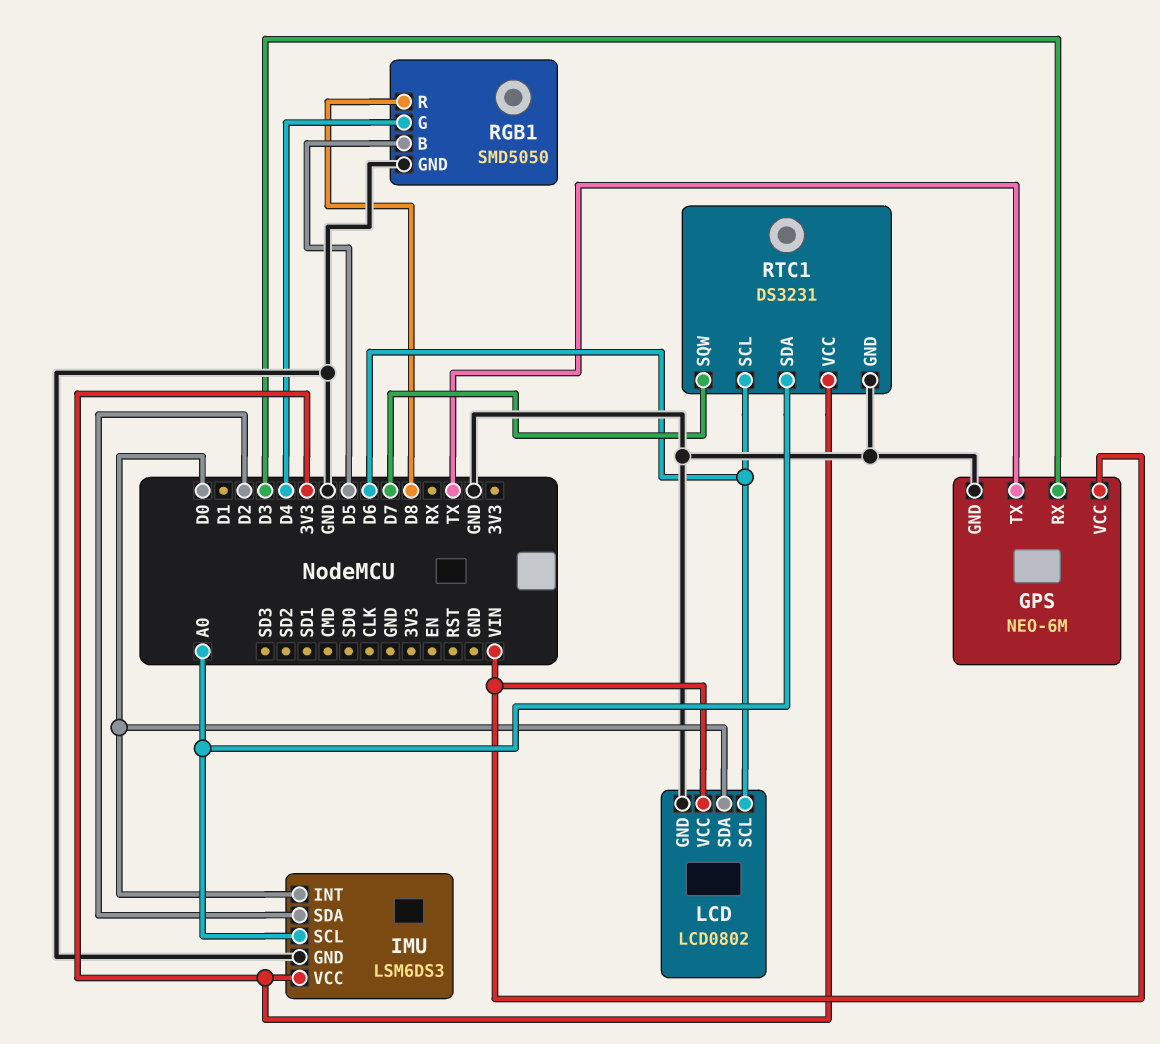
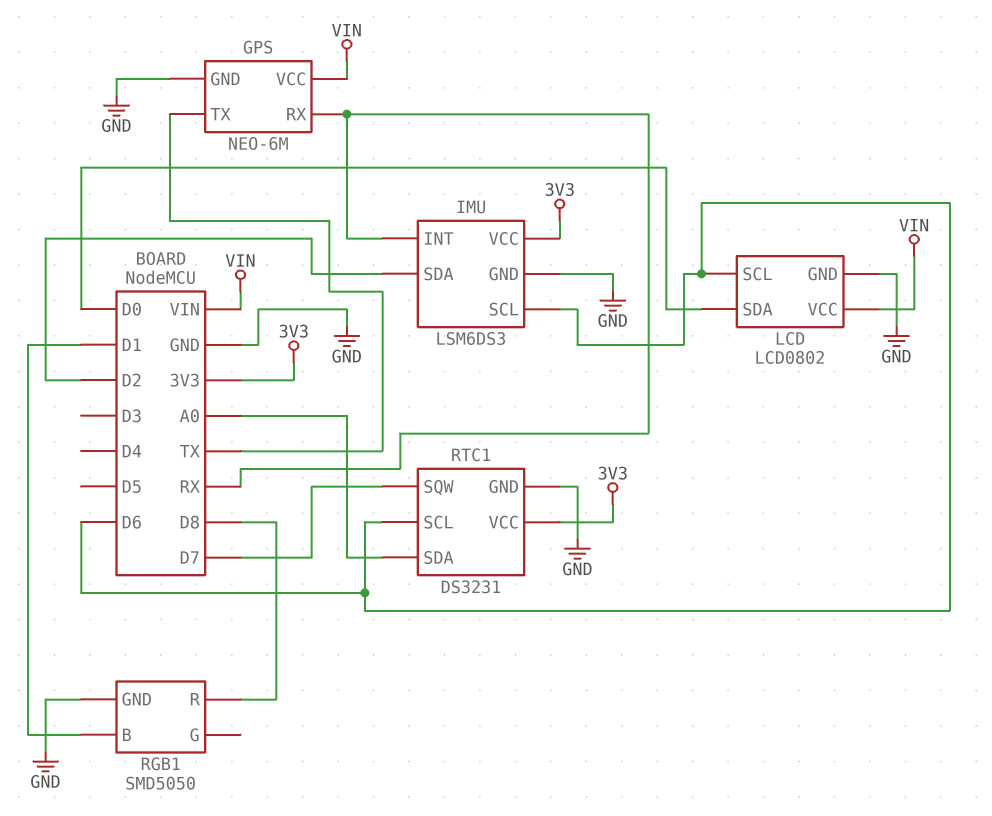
GPS pin RX: D3 -> RX
IMU pin INT: D0 -> RX
IMU pin SCL: A0 -> D6
RGB1 pin B: D5 -> D1
RGB1 pin G: D4 -> none

